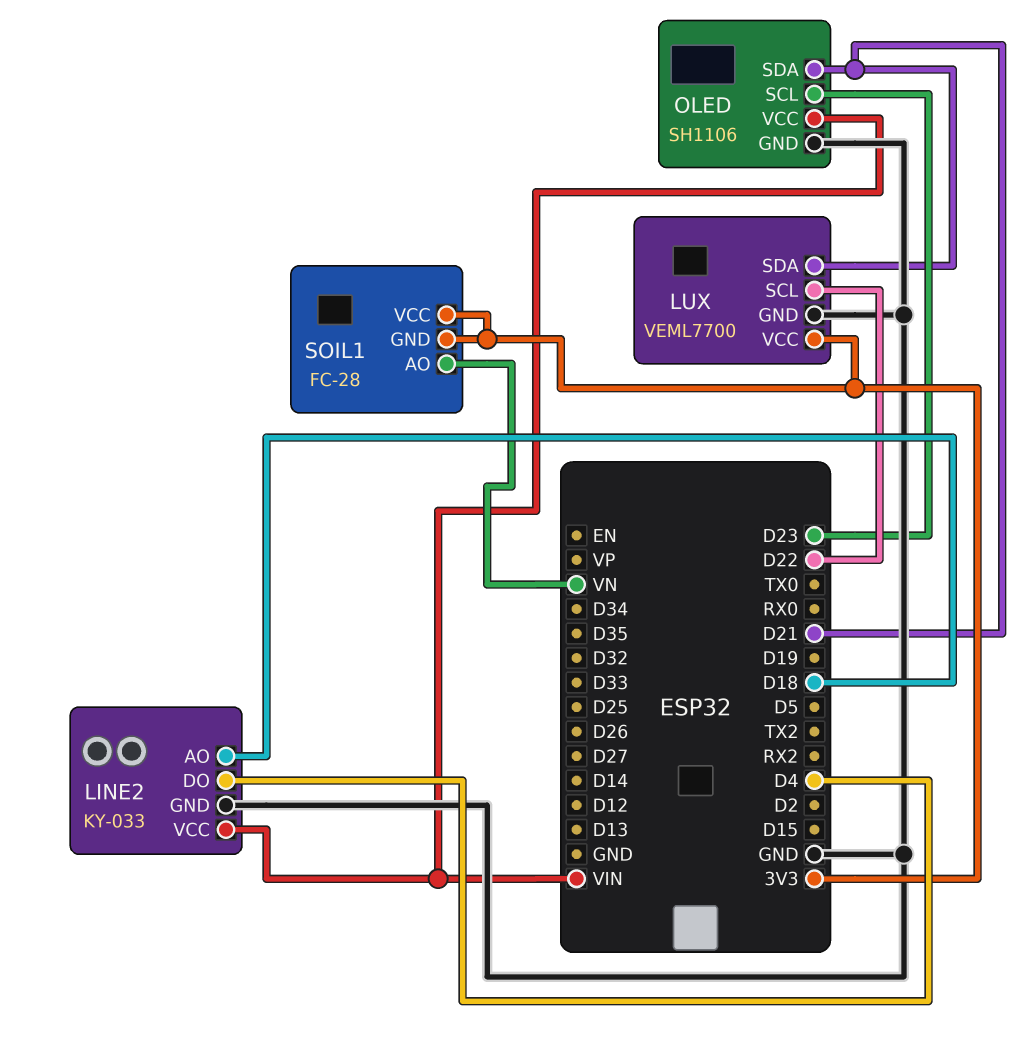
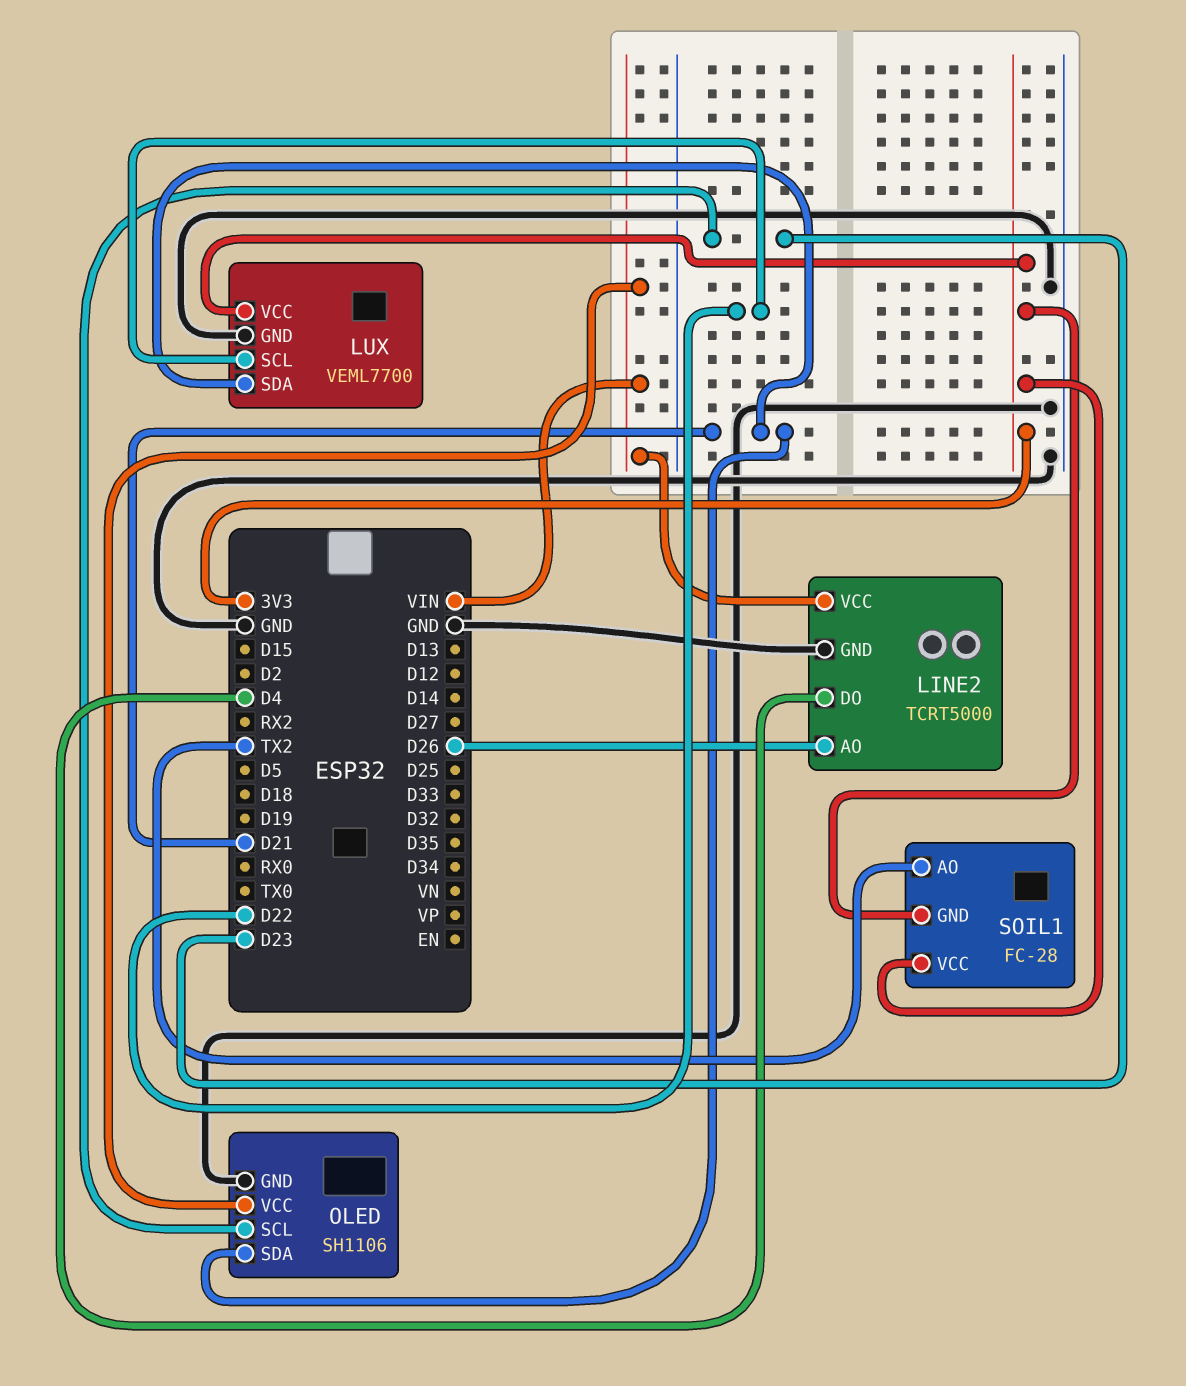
LINE2: KY-033 -> TCRT5000
LINE2 pin AO: D18 -> D26
SOIL1 pin AO: VN -> TX2

